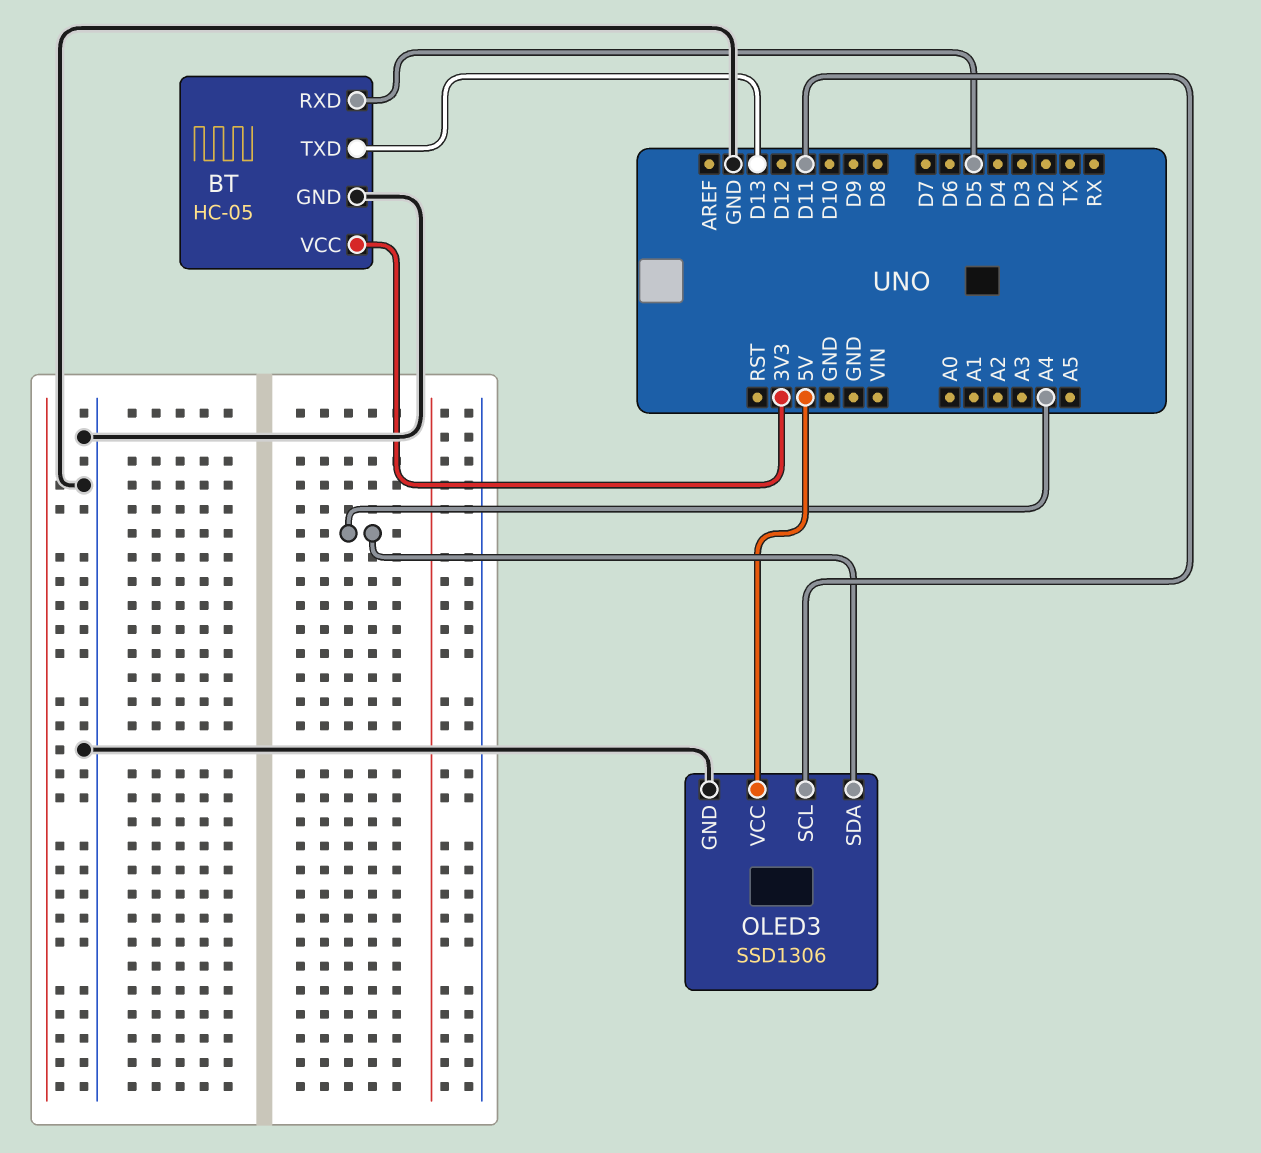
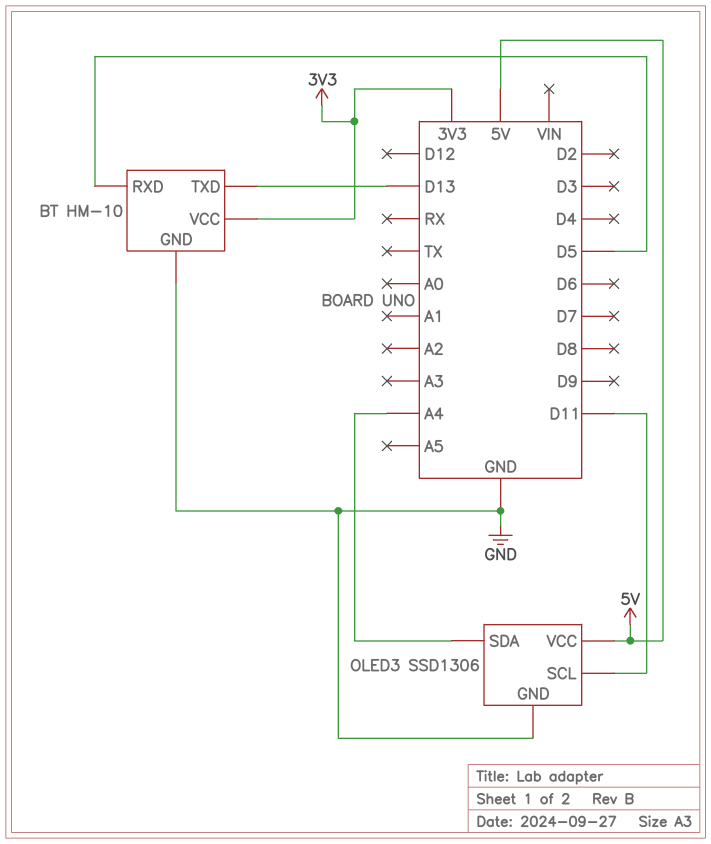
BT: HC-05 -> HM-10

